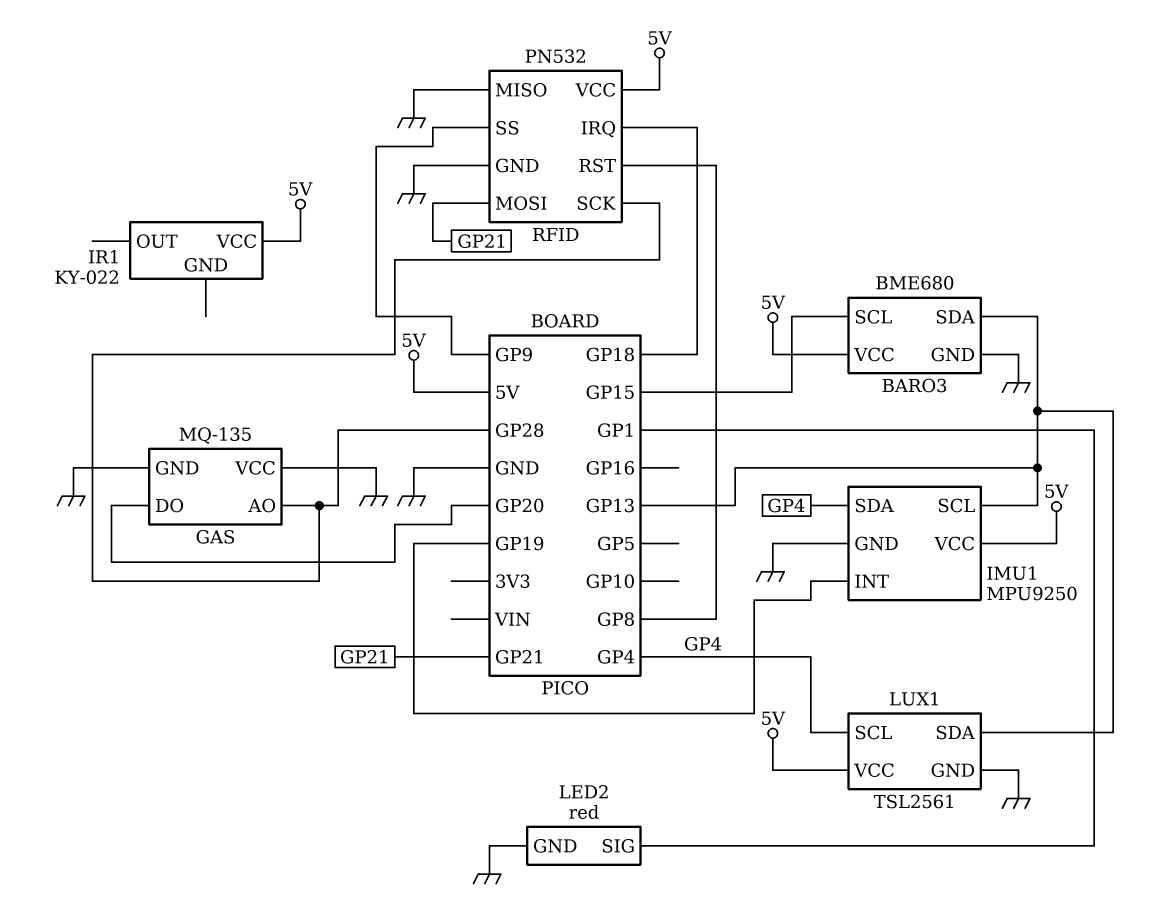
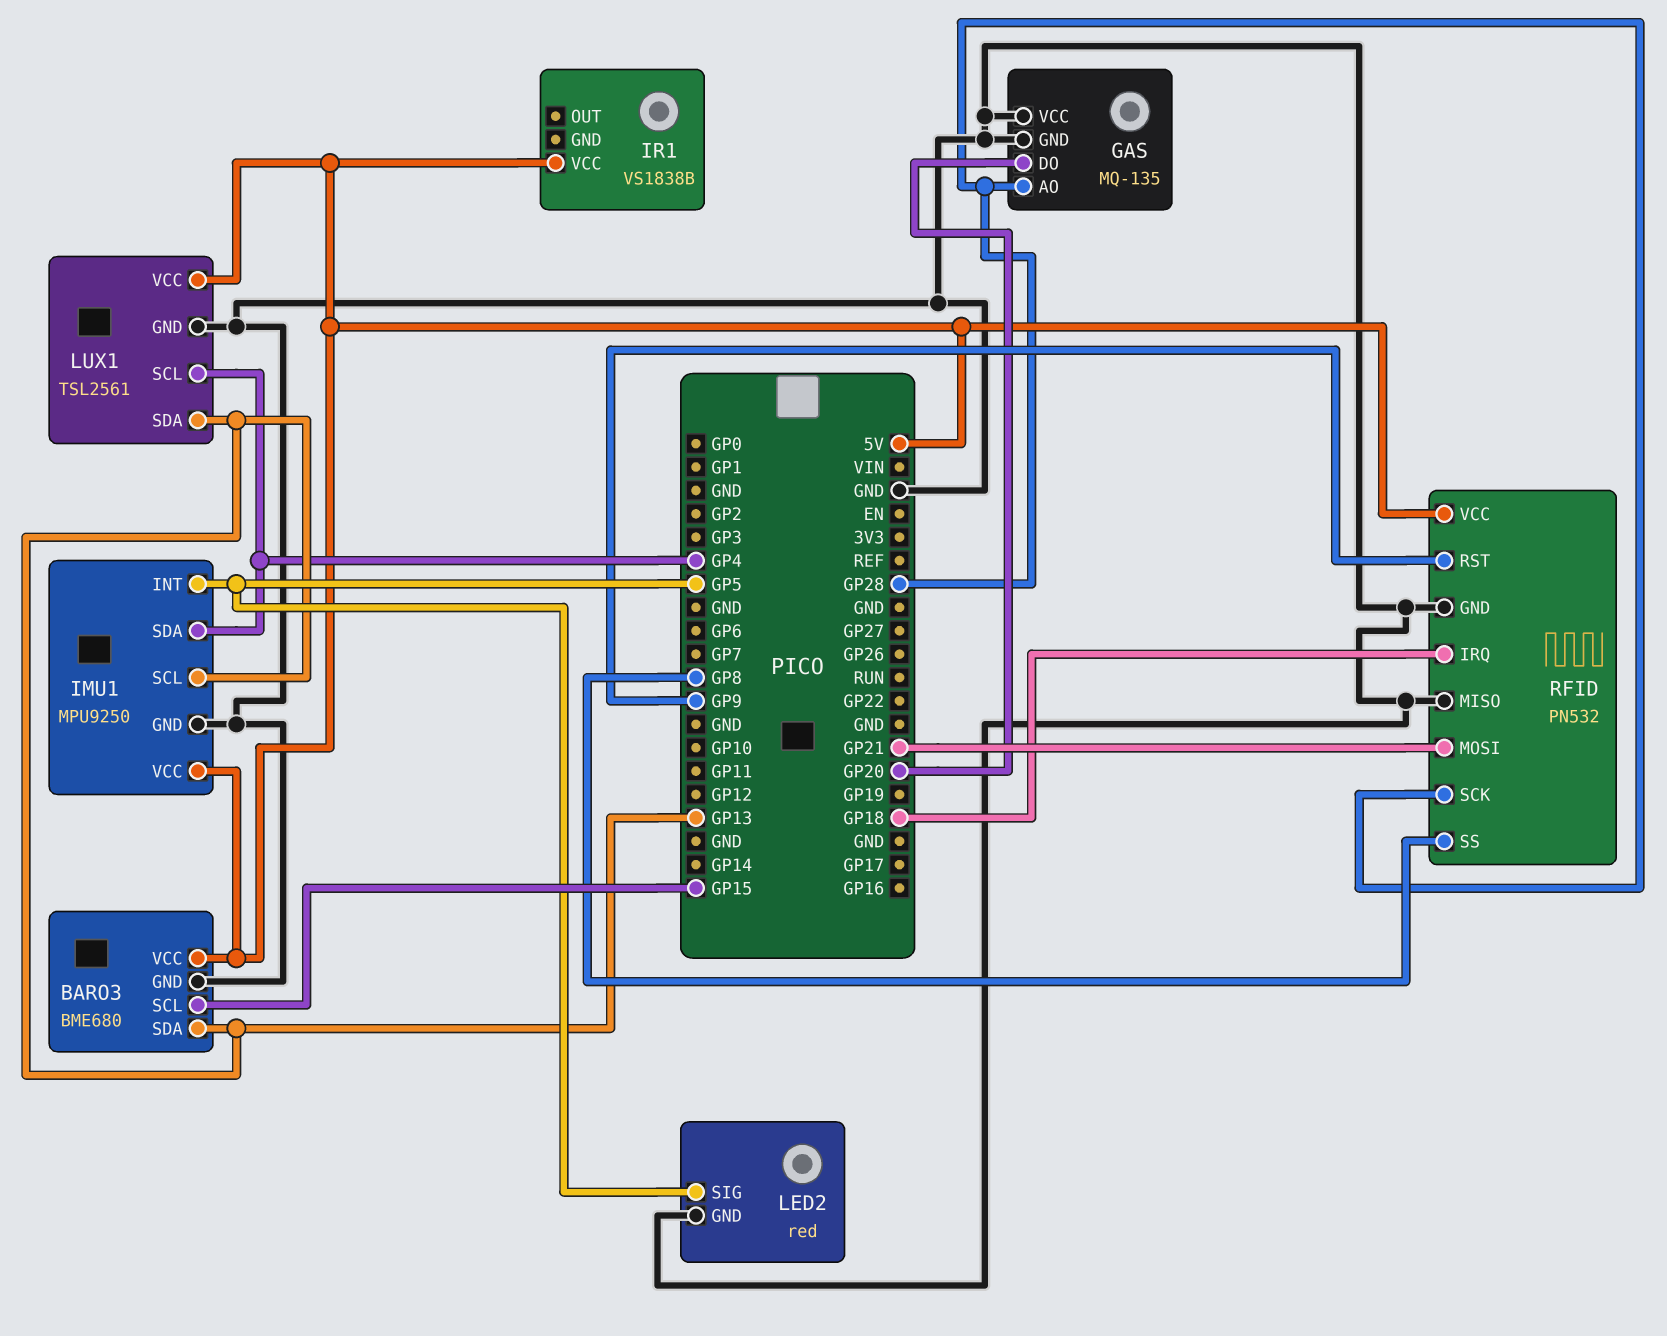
IMU1 pin INT: GP19 -> GP5
IR1: KY-022 -> VS1838B
LED2 pin SIG: GP1 -> GP5
RFID pin RST: GP8 -> GP9
RFID pin SS: GP9 -> GP8

